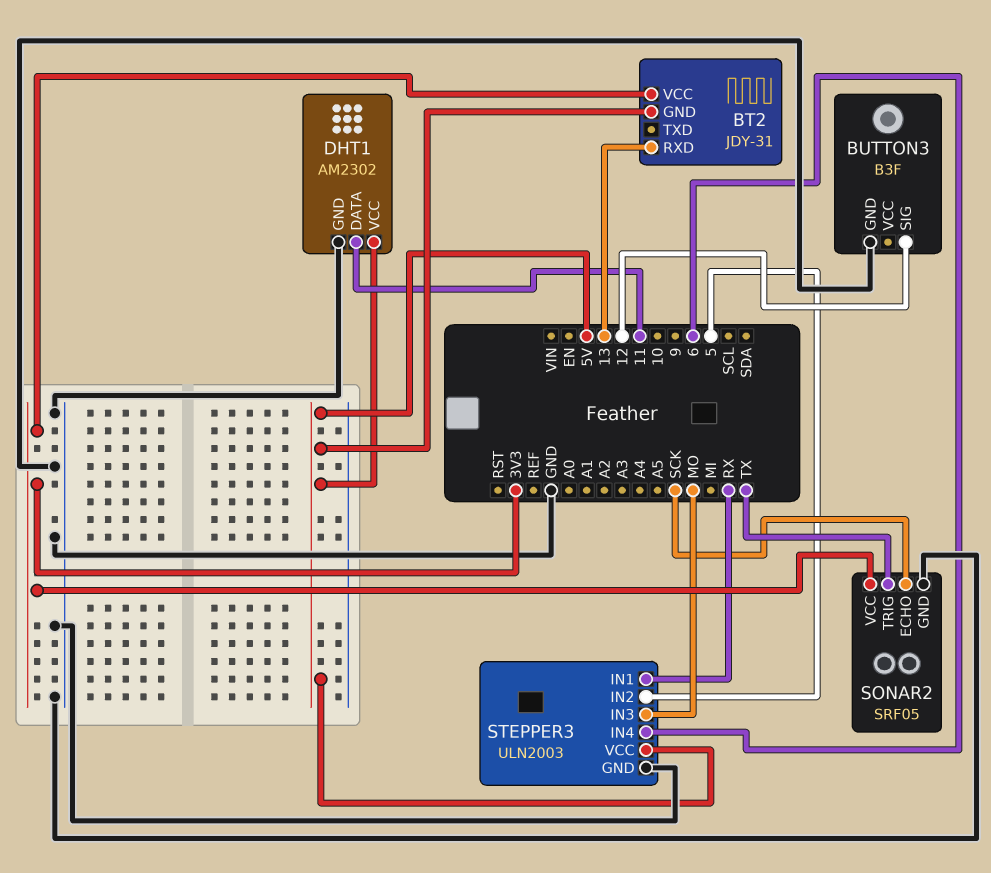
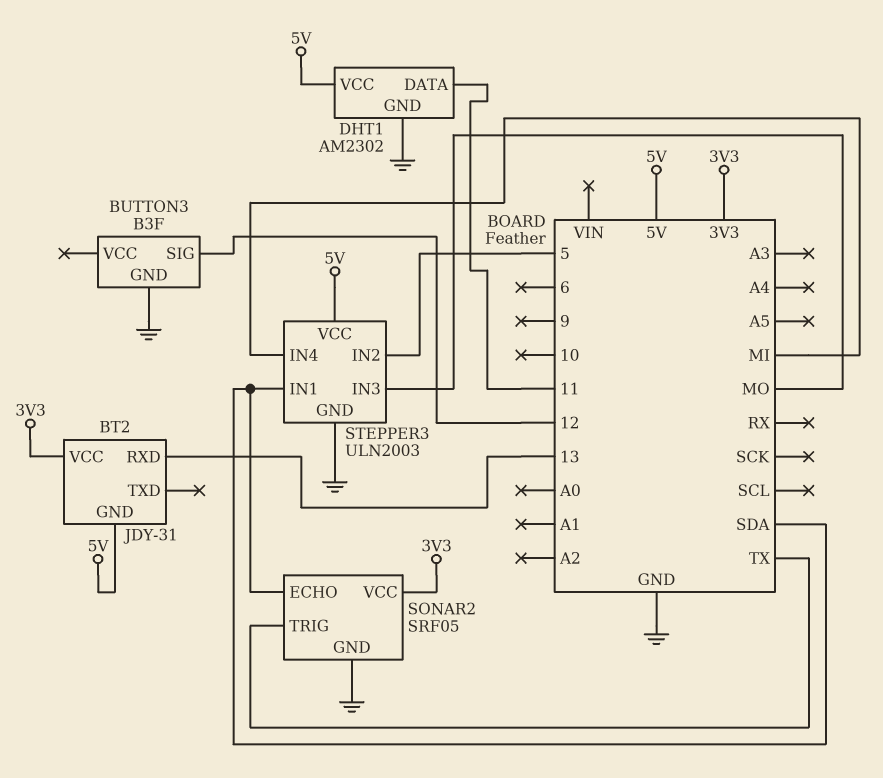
SONAR2 pin ECHO: SCK -> SDA
STEPPER3 pin IN1: RX -> SDA
STEPPER3 pin IN4: 6 -> MI

